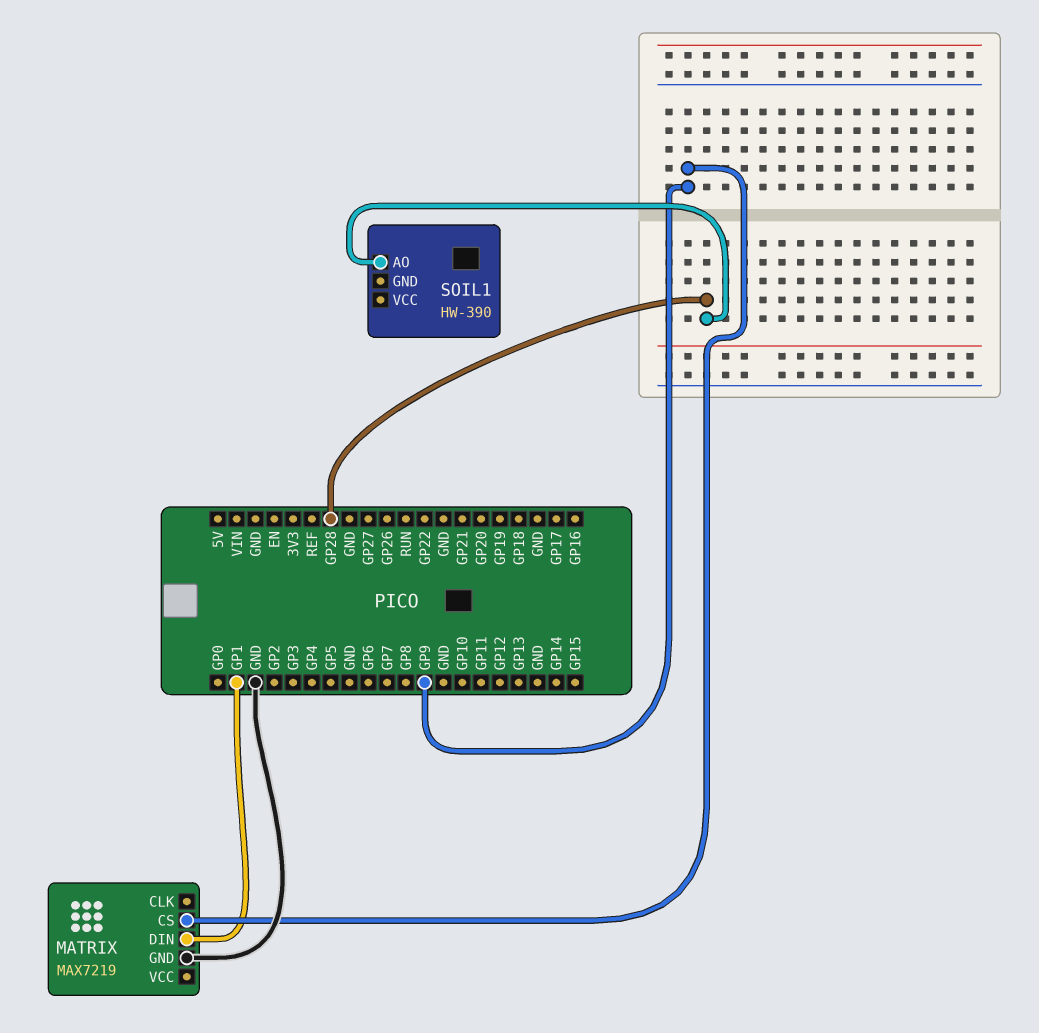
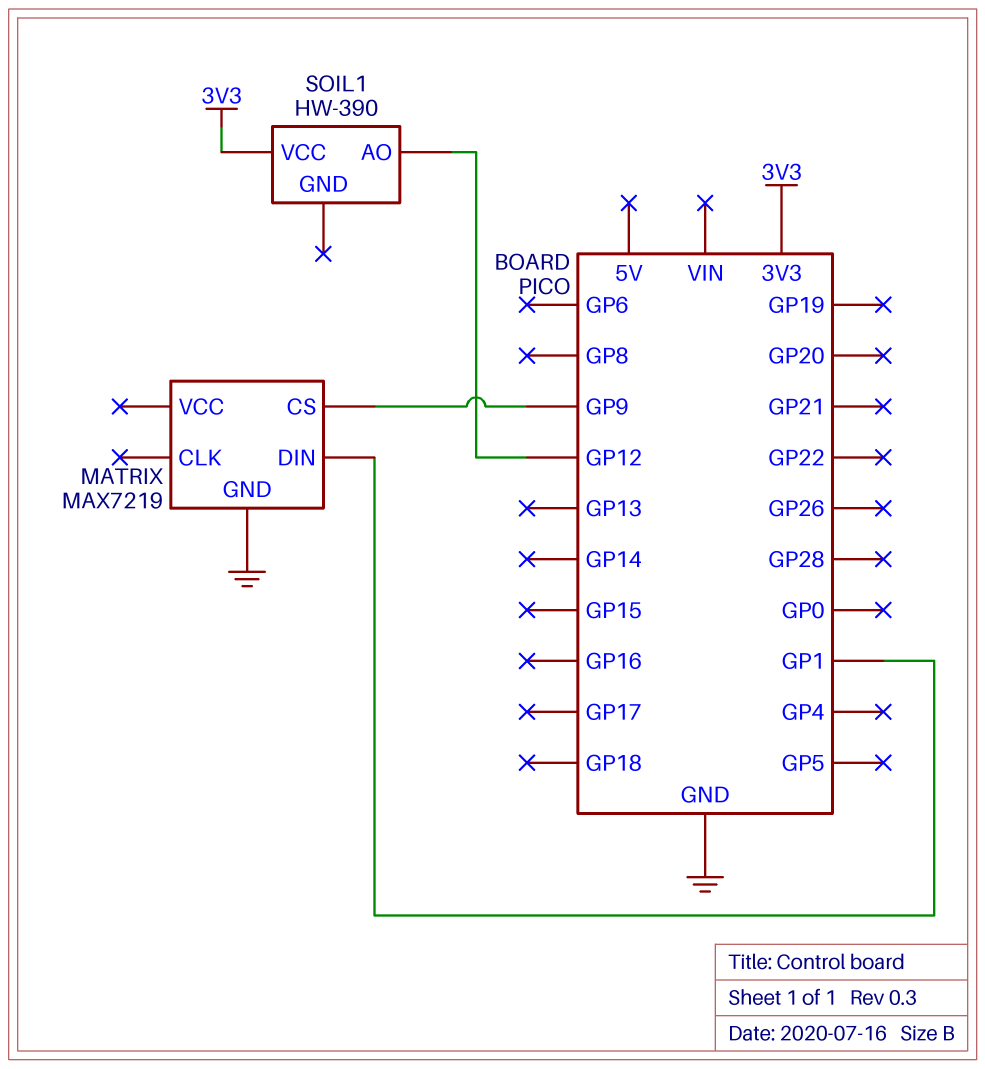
SOIL1 pin AO: GP28 -> GP12
SOIL1 pin VCC: none -> 3V3

